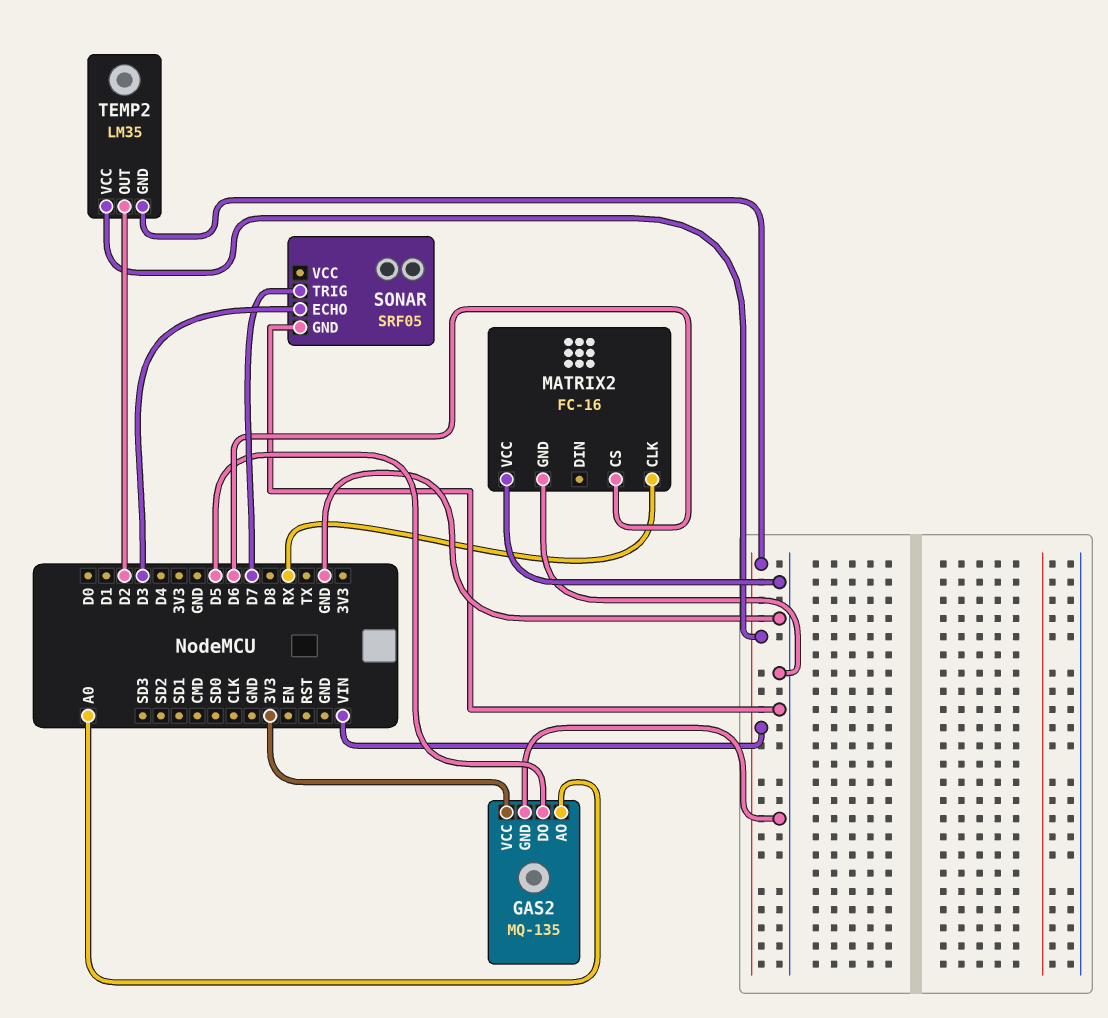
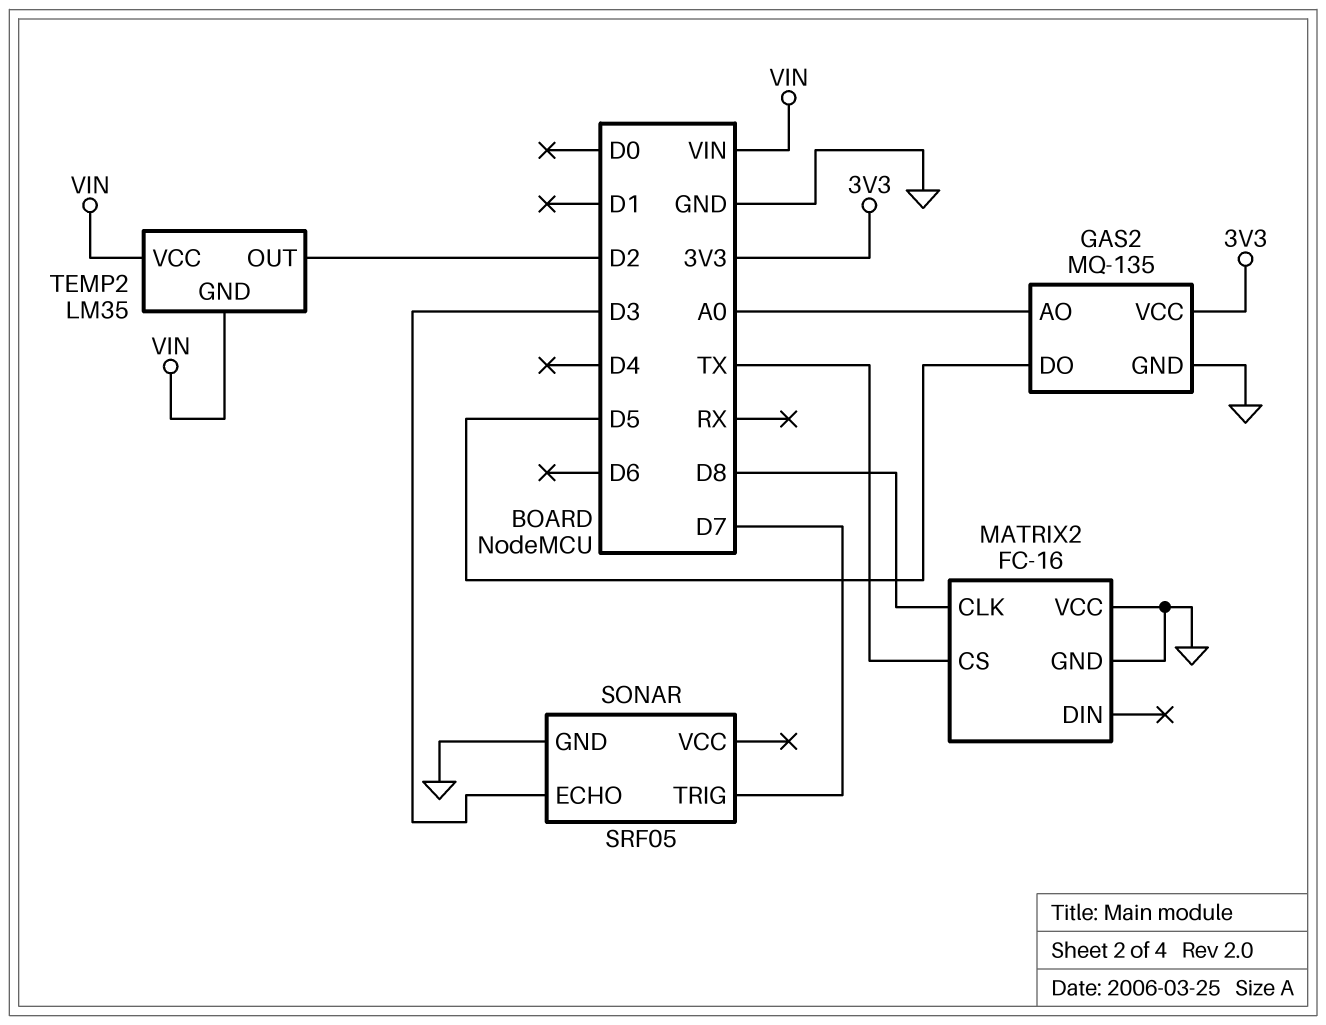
MATRIX2 pin CLK: RX -> D8
MATRIX2 pin CS: D6 -> TX

